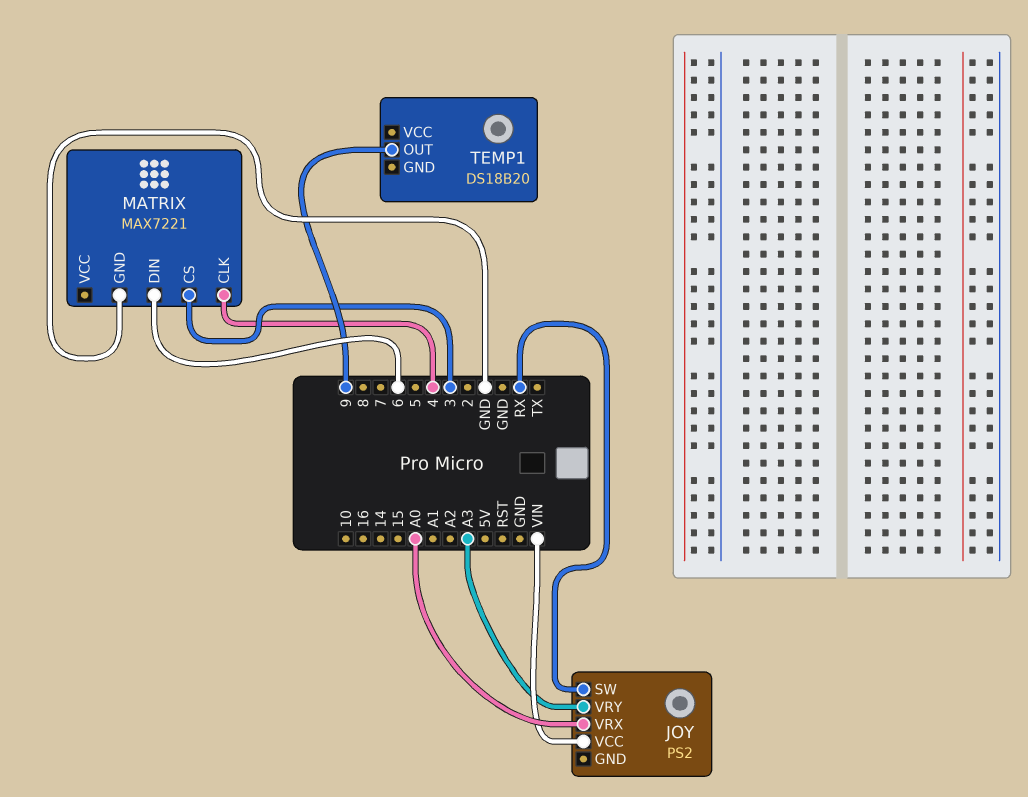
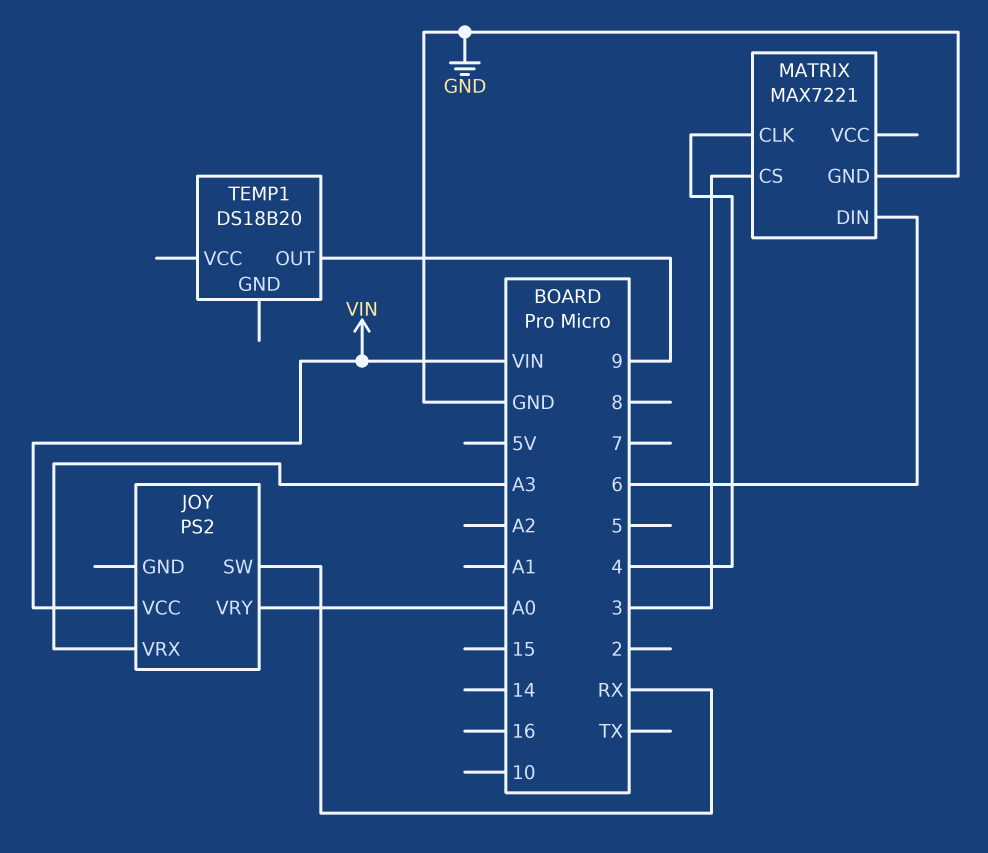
JOY pin VRX: A0 -> A3
JOY pin VRY: A3 -> A0

